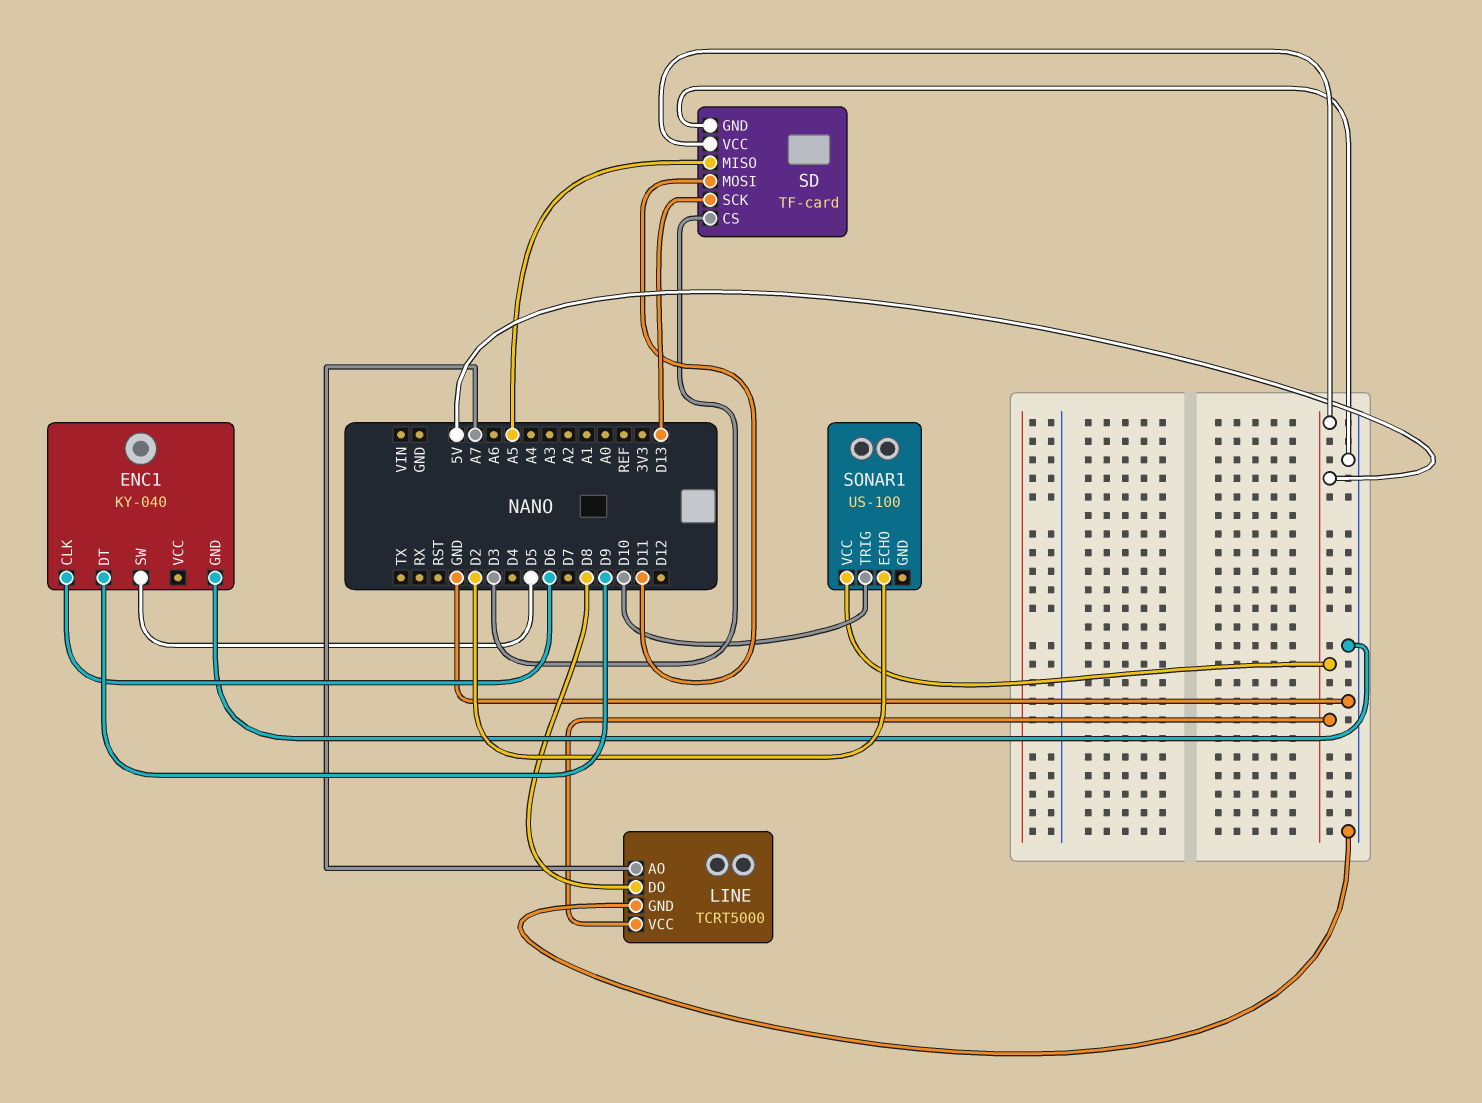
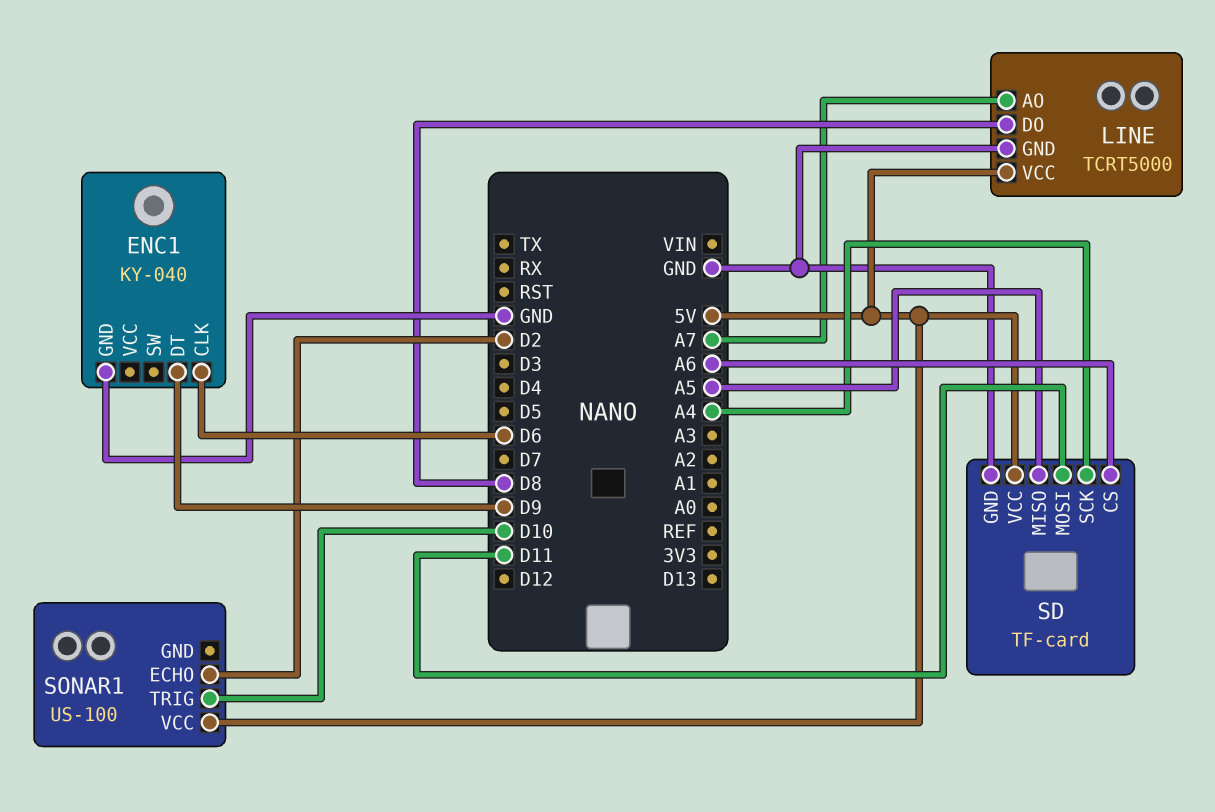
ENC1 pin SW: D5 -> none
SD pin CS: D3 -> A6
SD pin SCK: D13 -> A4

